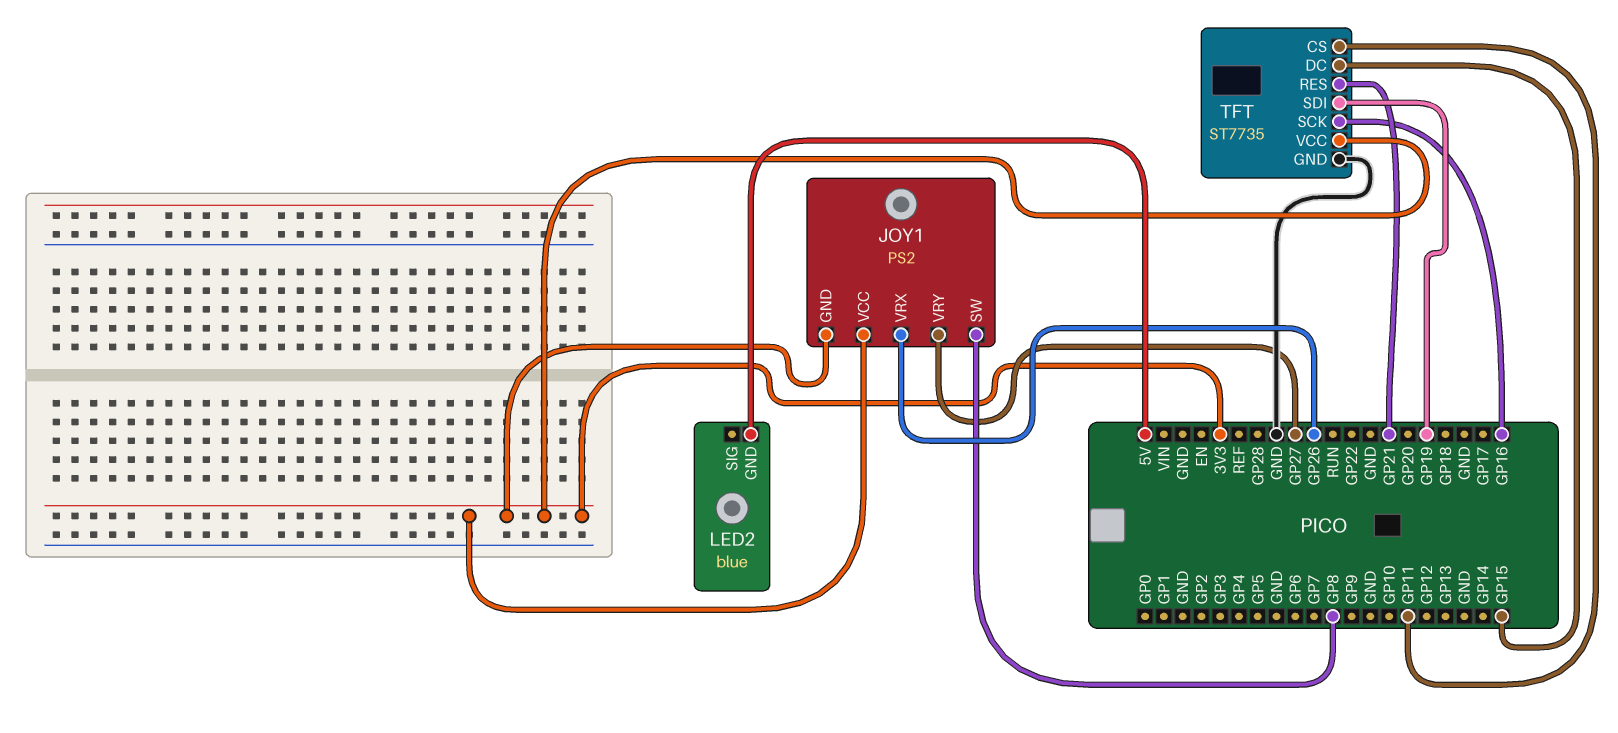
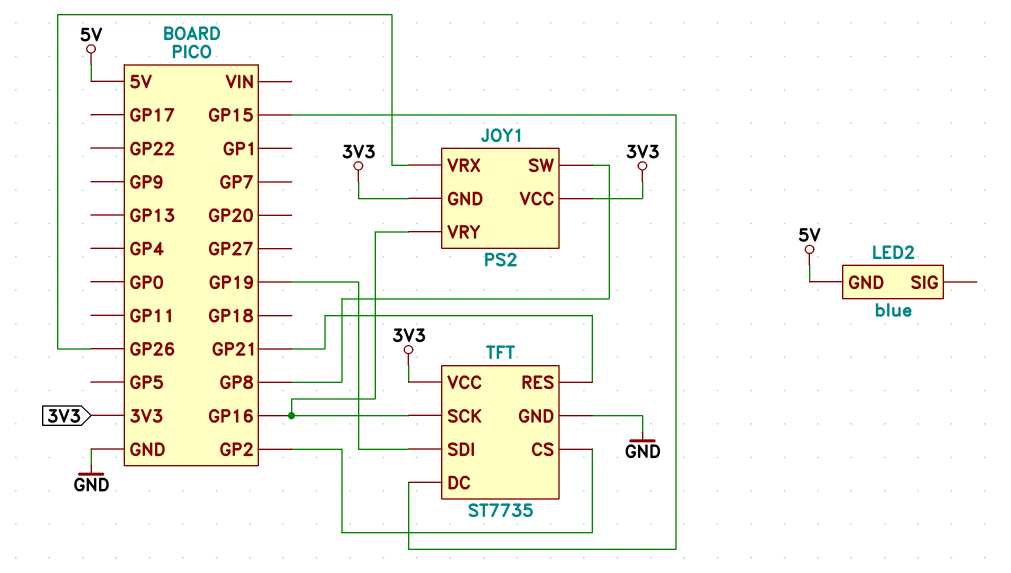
JOY1 pin VRY: GP27 -> GP16
TFT pin CS: GP11 -> GP2

